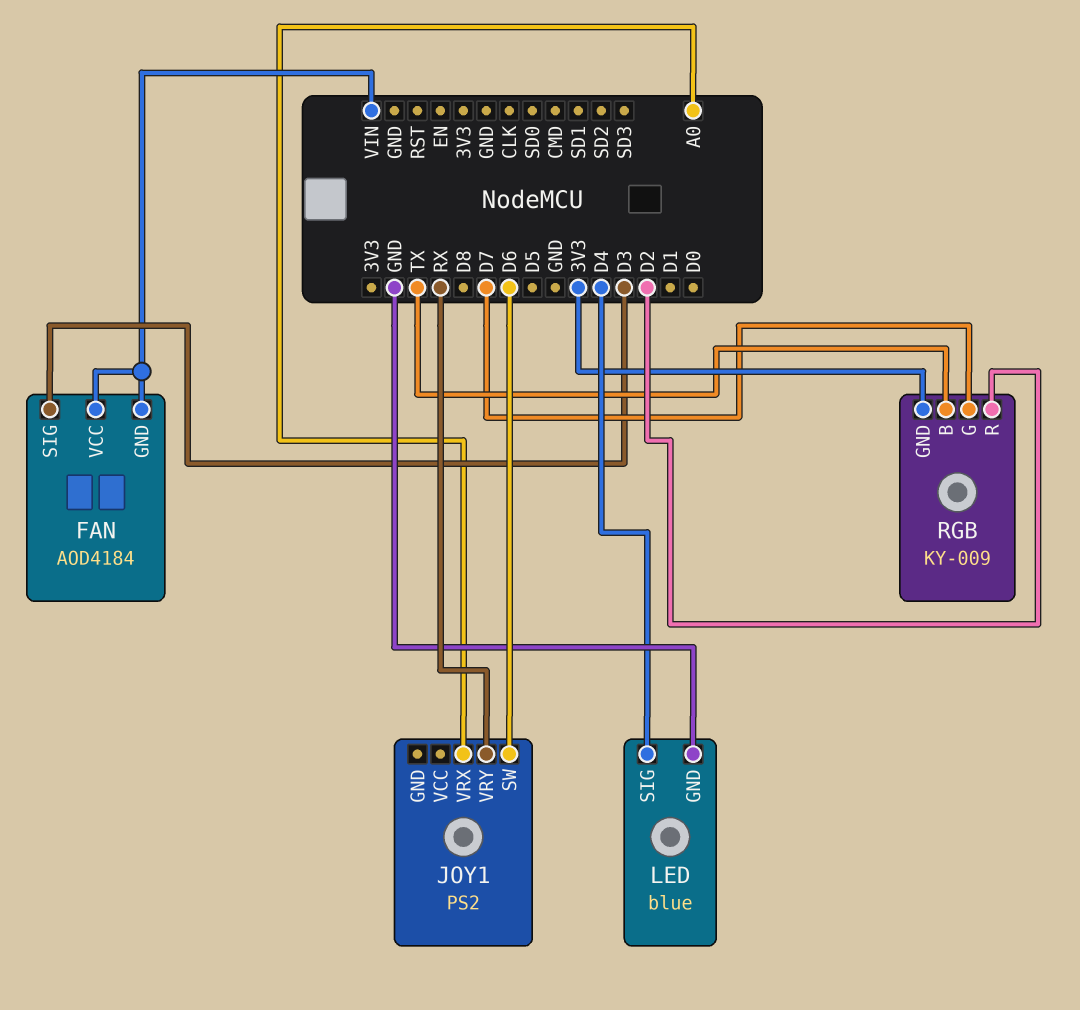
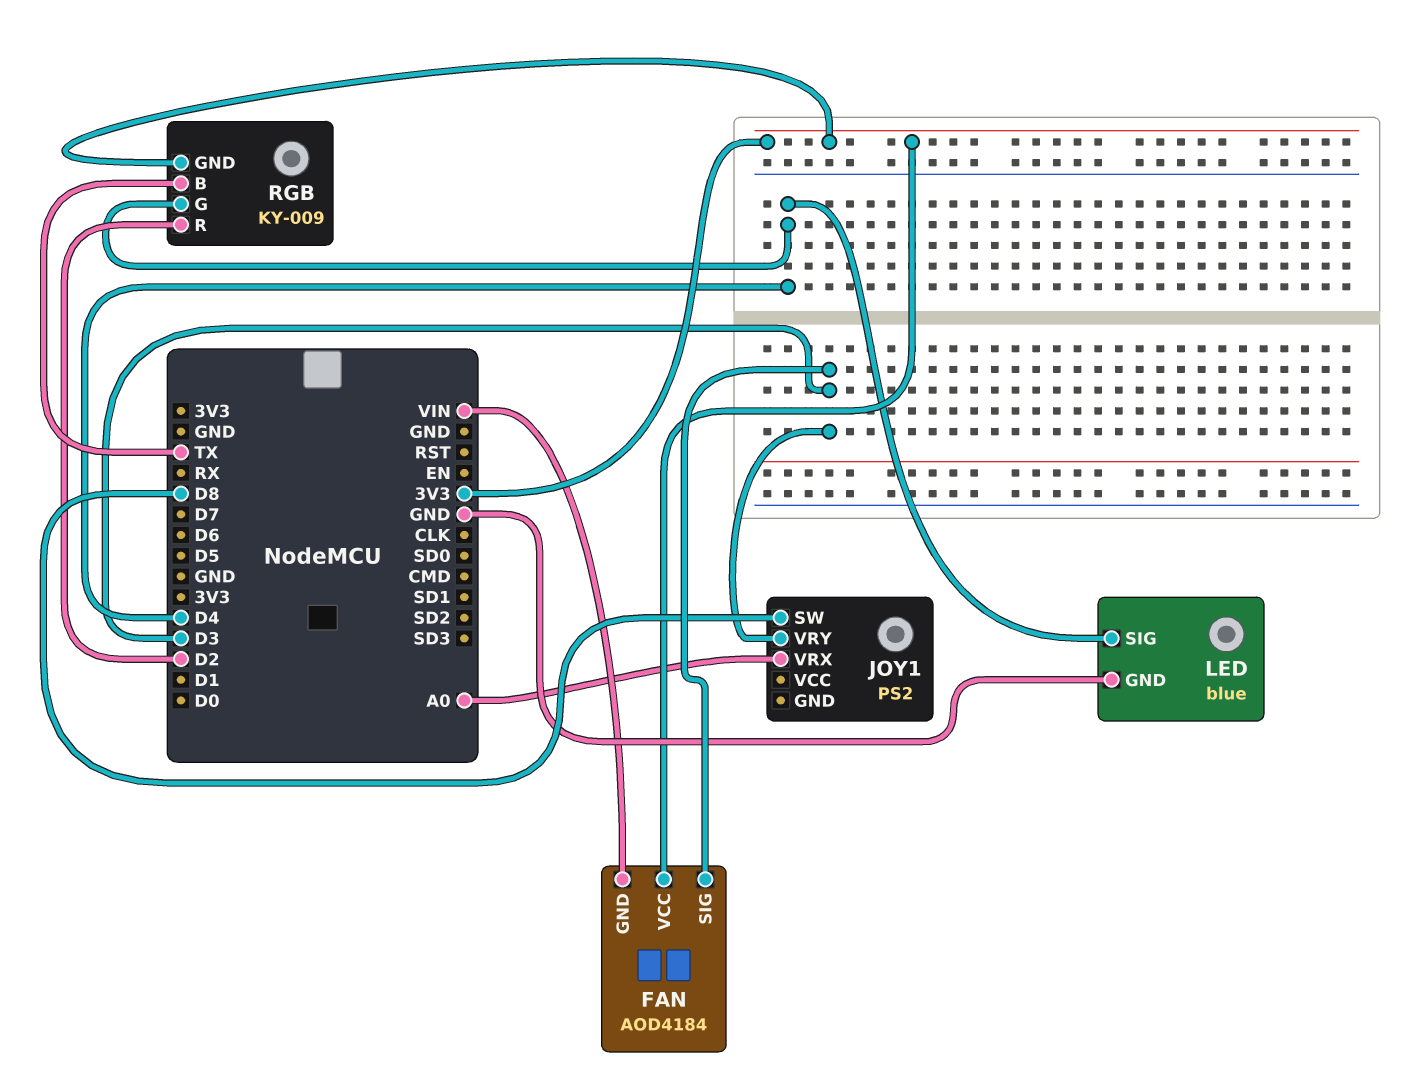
FAN pin VCC: VIN -> 3V3
JOY1 pin SW: D6 -> D8
JOY1 pin VRY: RX -> D3
RGB pin G: D7 -> D4

